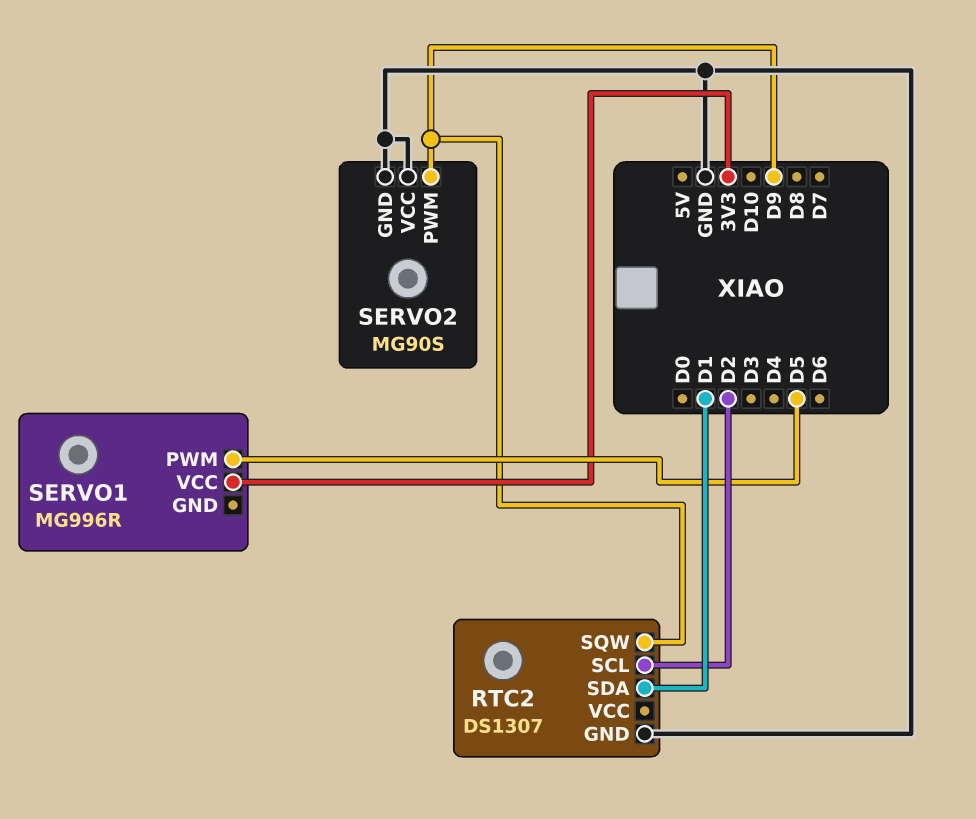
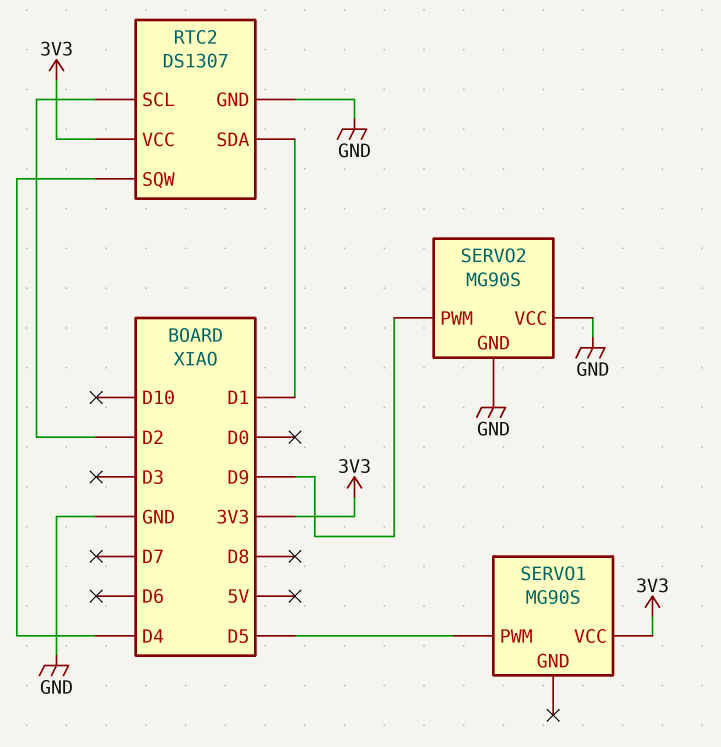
RTC2 pin SQW: D9 -> D4
RTC2 pin VCC: none -> 3V3
SERVO1: MG996R -> MG90S

